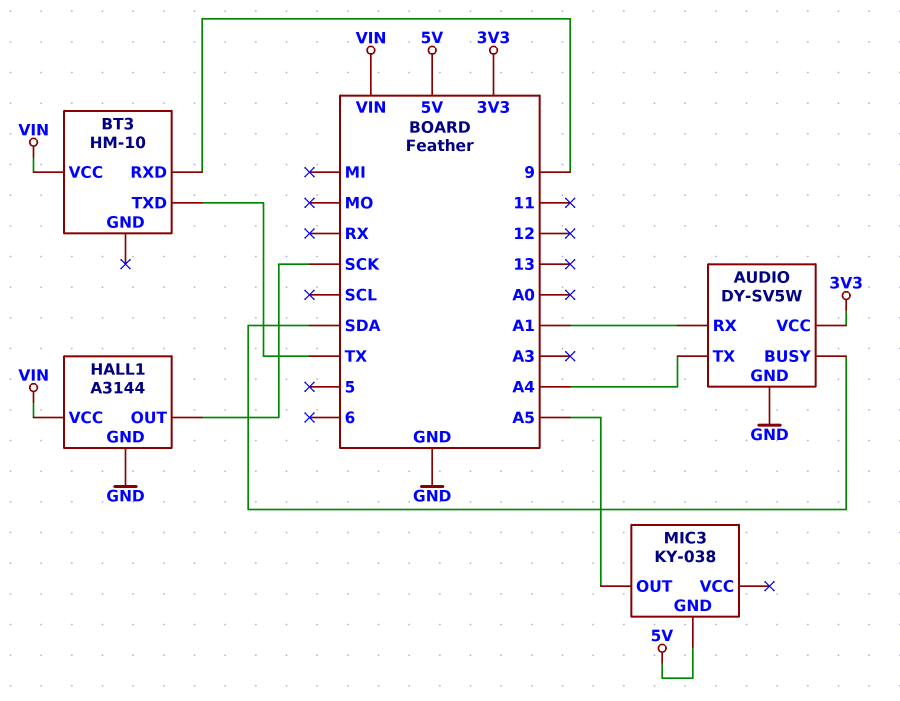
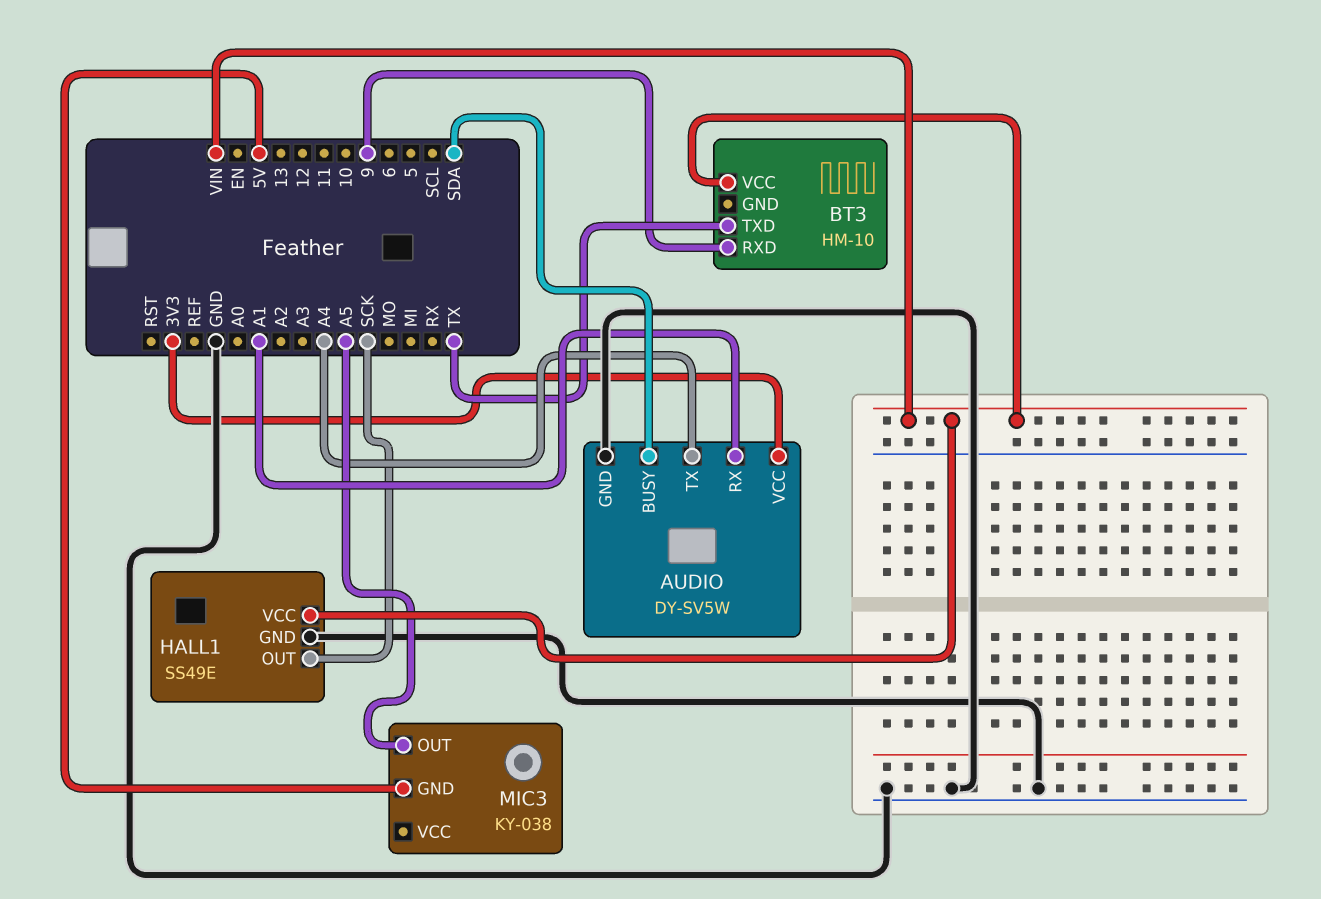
HALL1: A3144 -> SS49E

